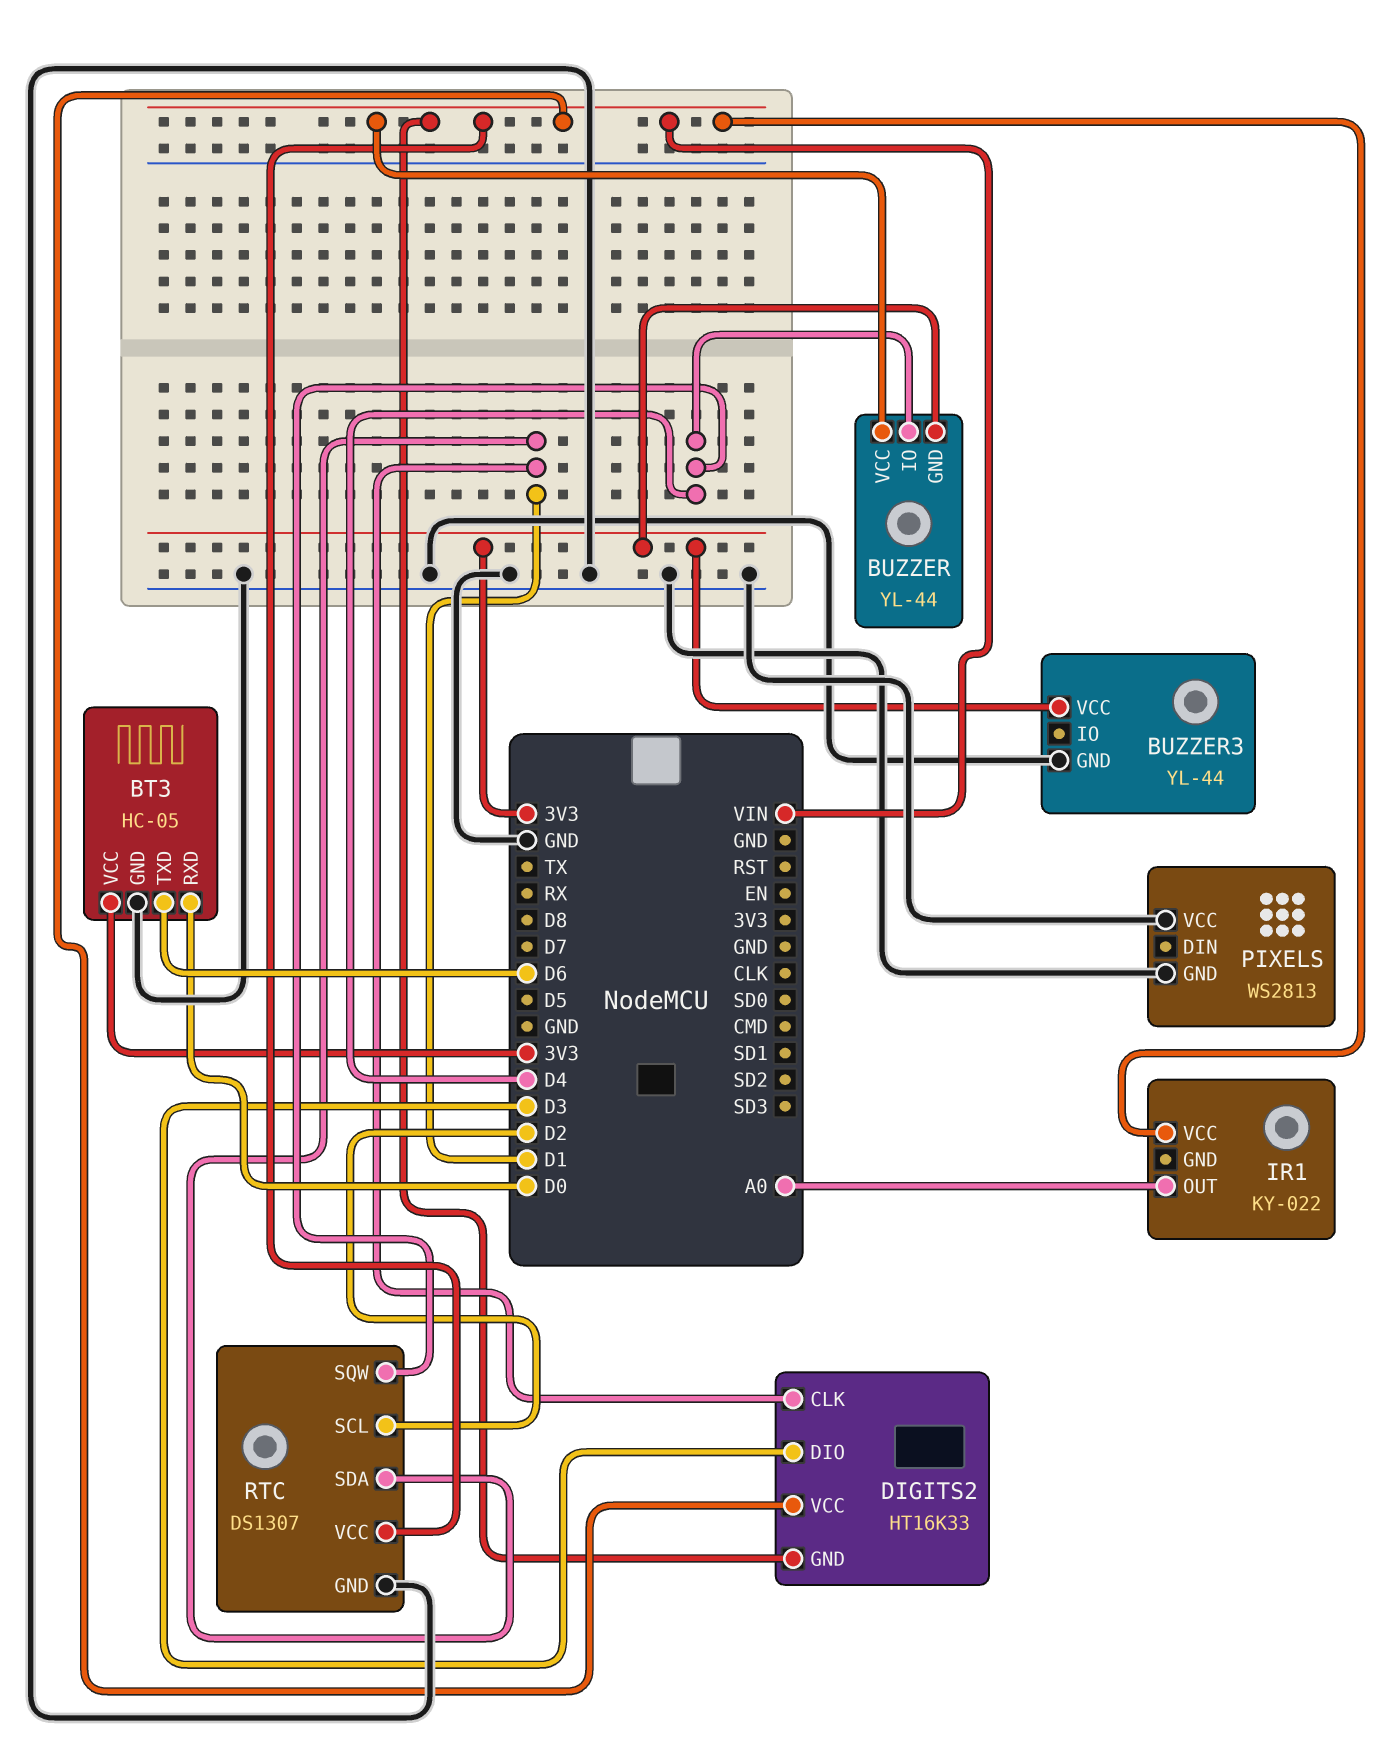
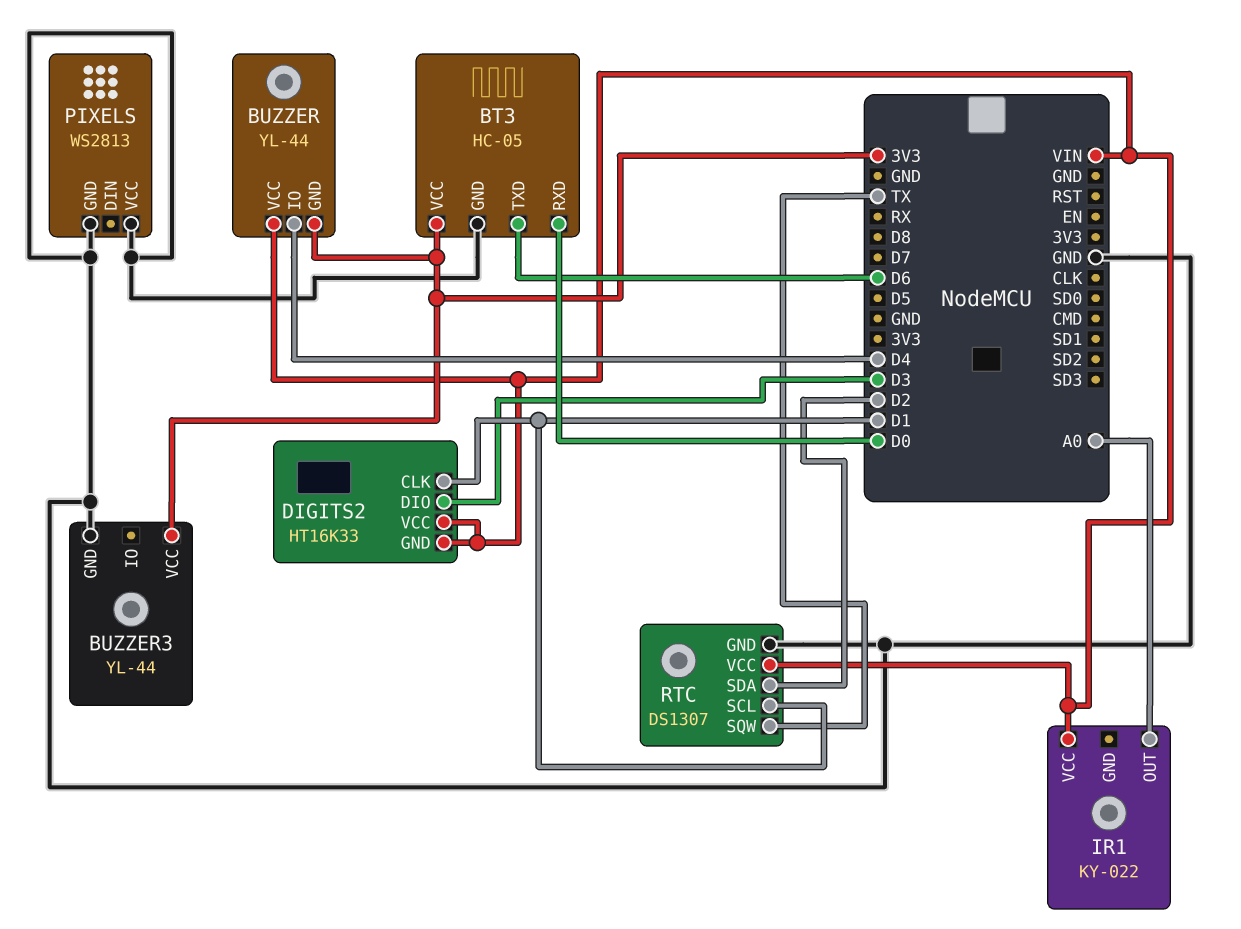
RTC pin SCL: D2 -> D1
RTC pin SDA: D1 -> D2
RTC pin SQW: D4 -> TX

